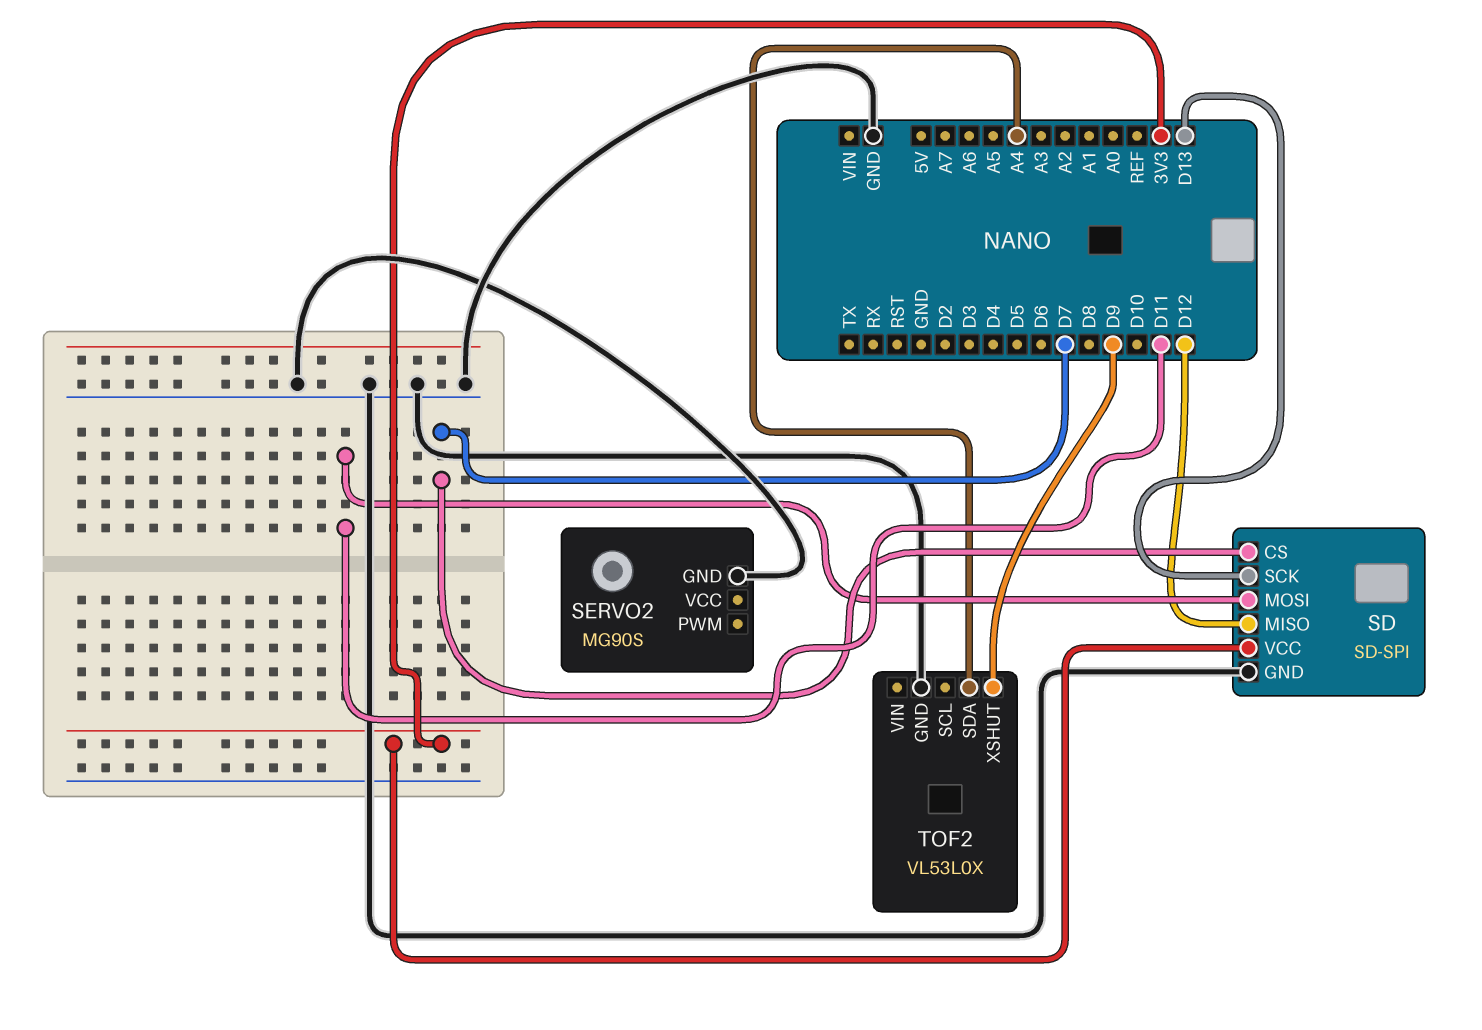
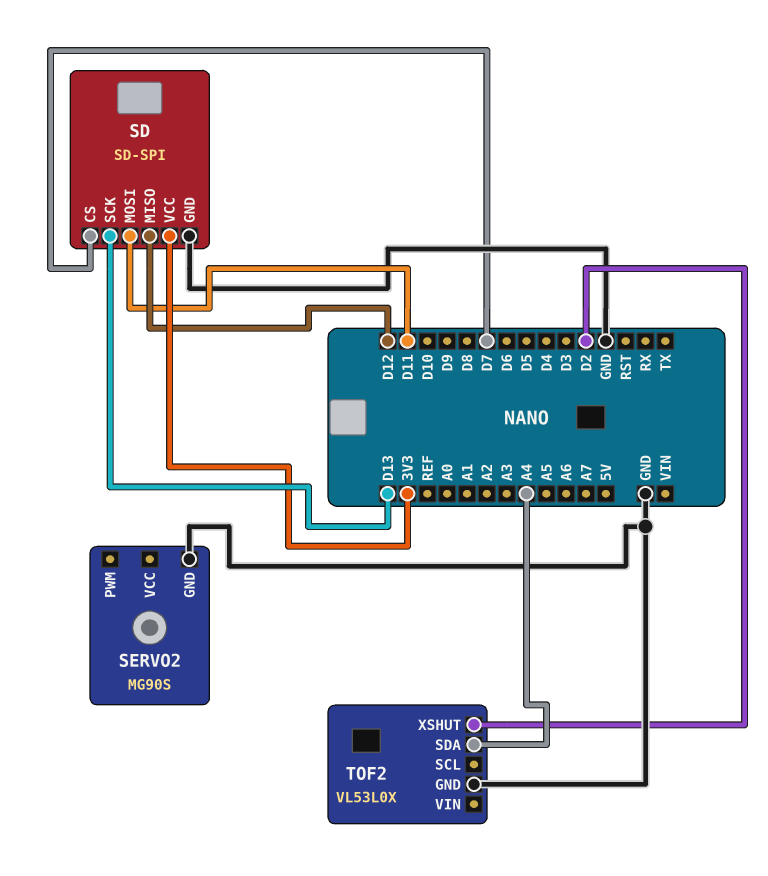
TOF2 pin XSHUT: D9 -> D2

